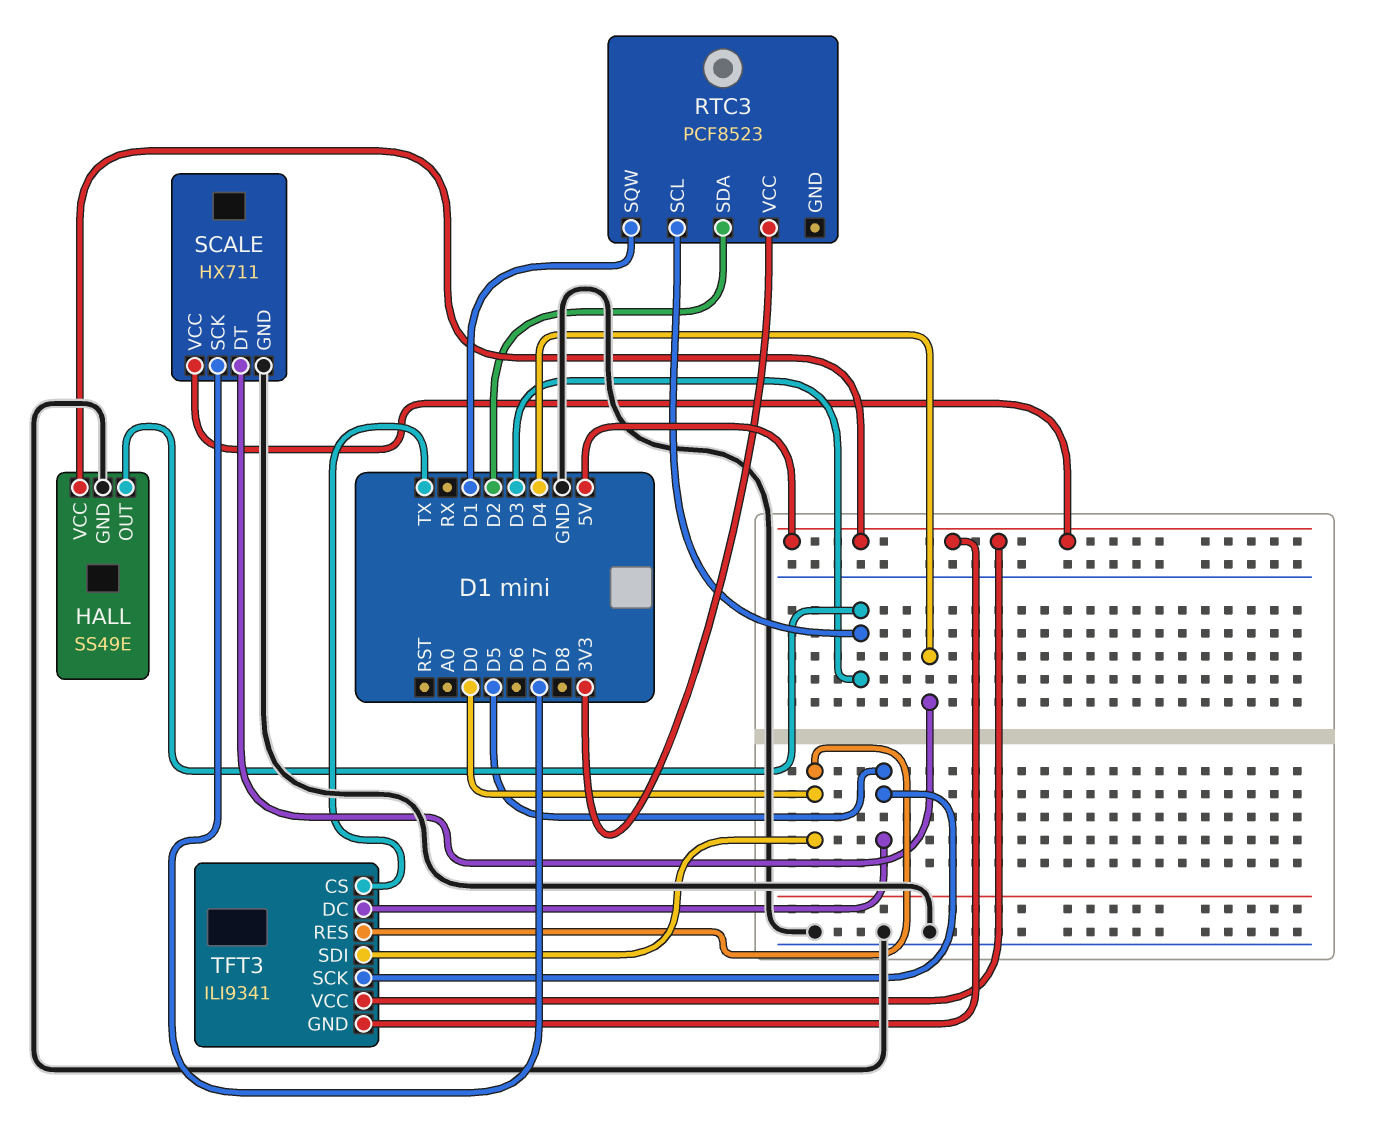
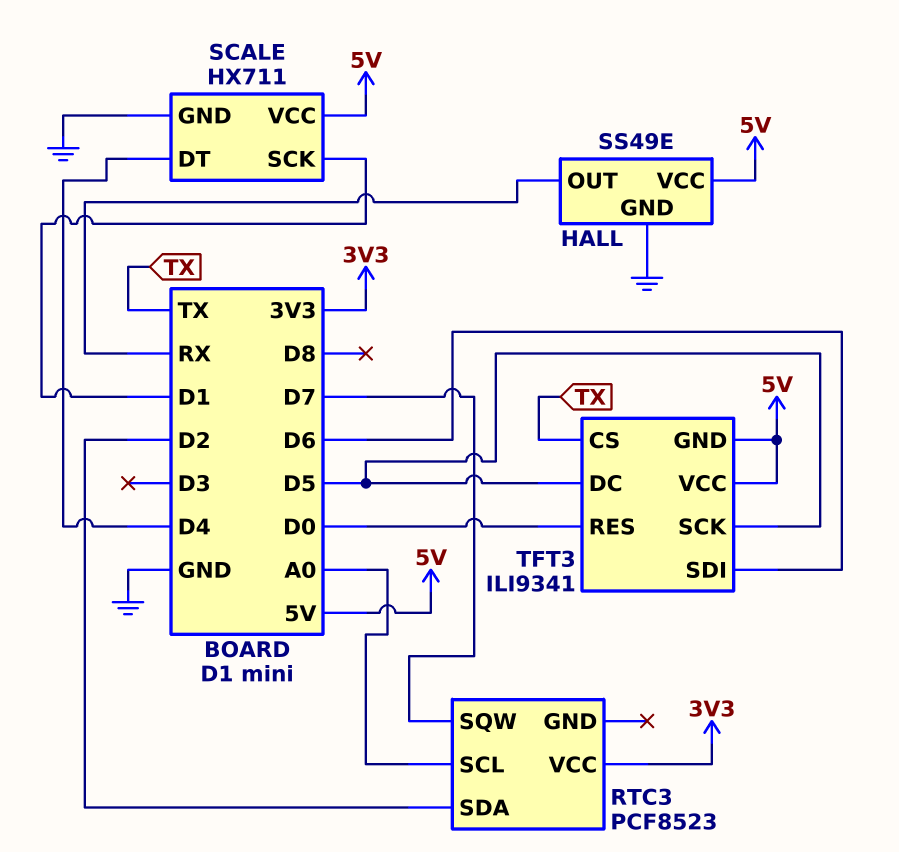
HALL pin OUT: D3 -> RX
RTC3 pin SCL: D3 -> A0
RTC3 pin SQW: D1 -> D7
SCALE pin SCK: D7 -> D1
TFT3 pin SDI: D0 -> D6

